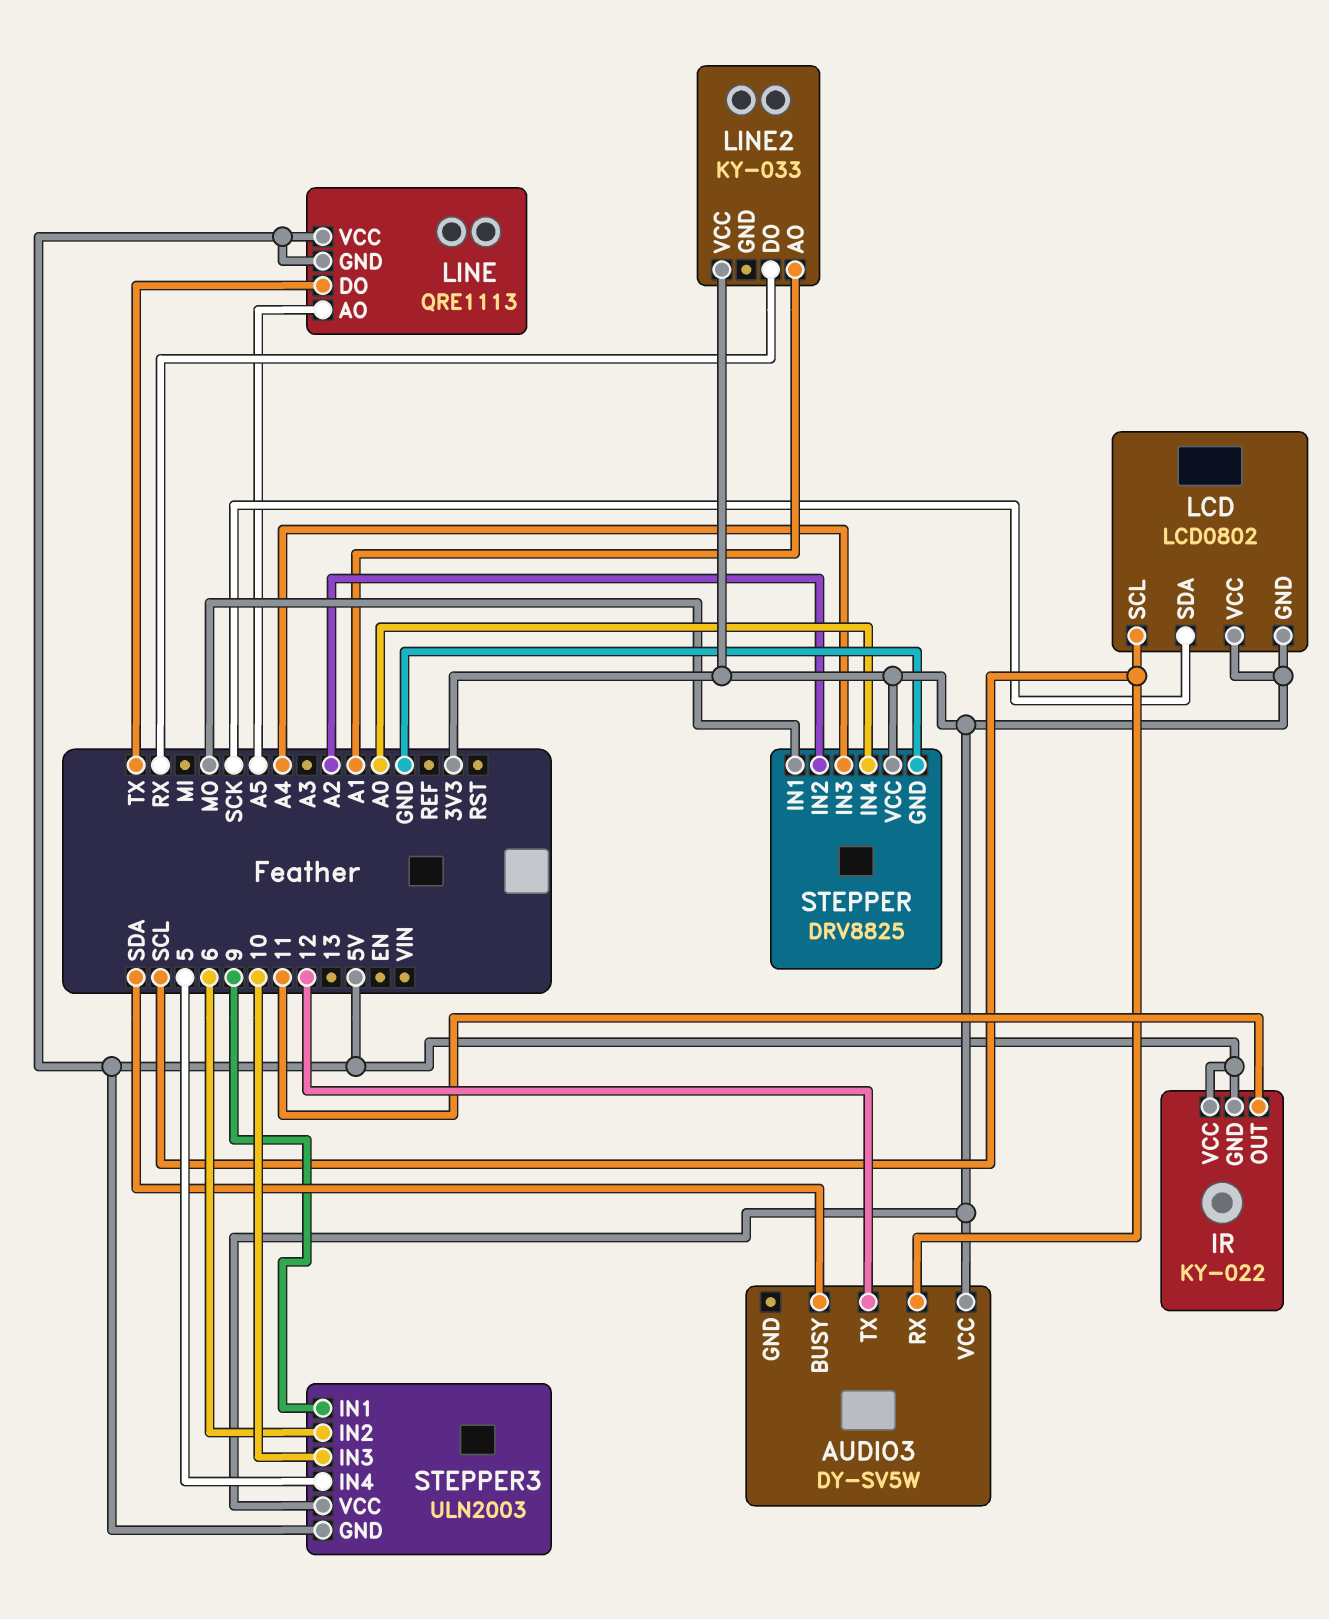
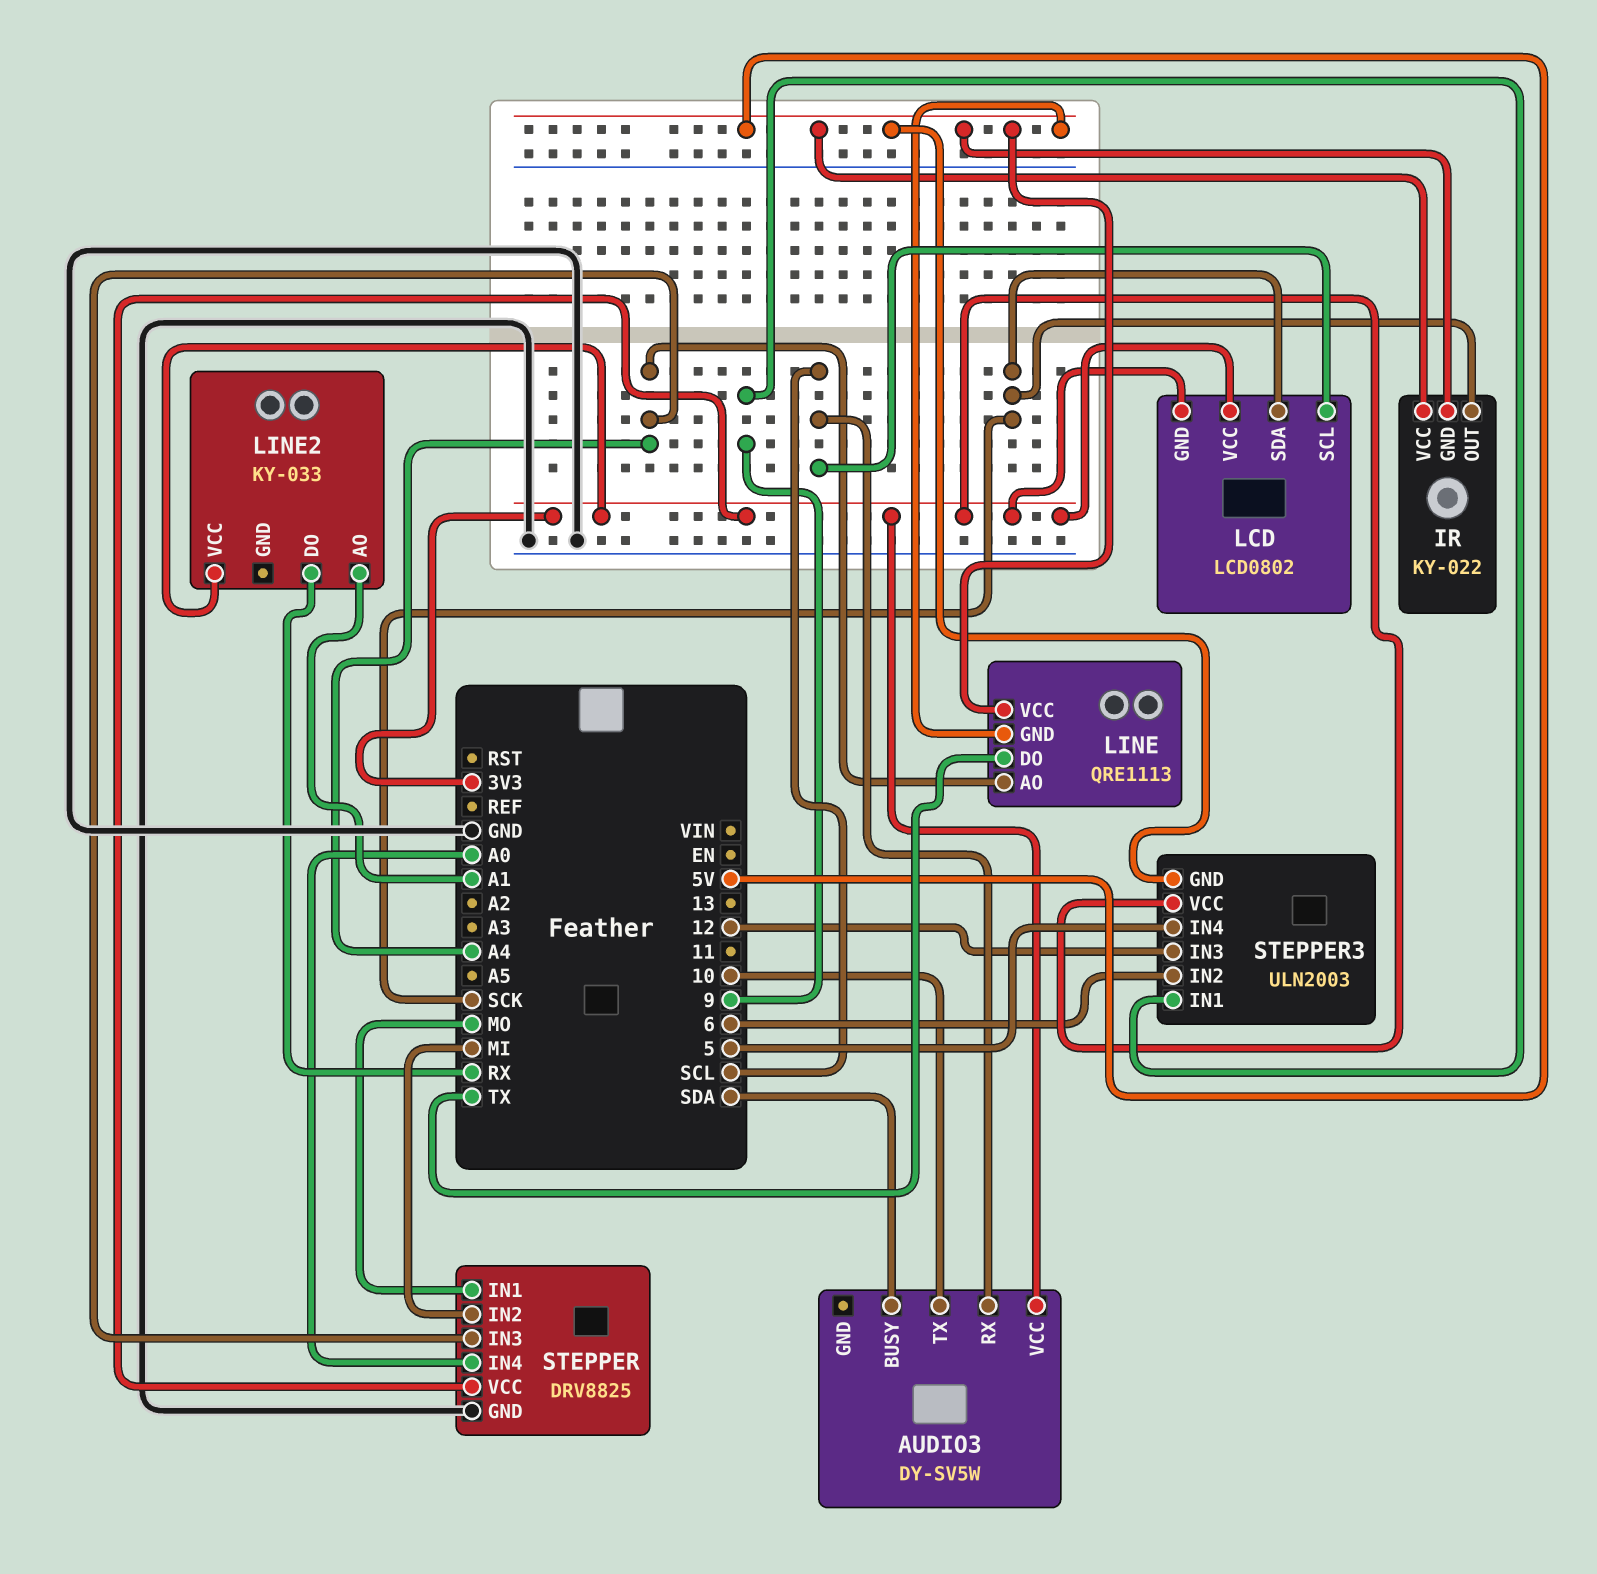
AUDIO3 pin TX: 12 -> 10
IR pin OUT: 11 -> SCK
LINE pin AO: A5 -> A4
STEPPER pin IN2: A2 -> MI
STEPPER3 pin IN3: 10 -> 12

